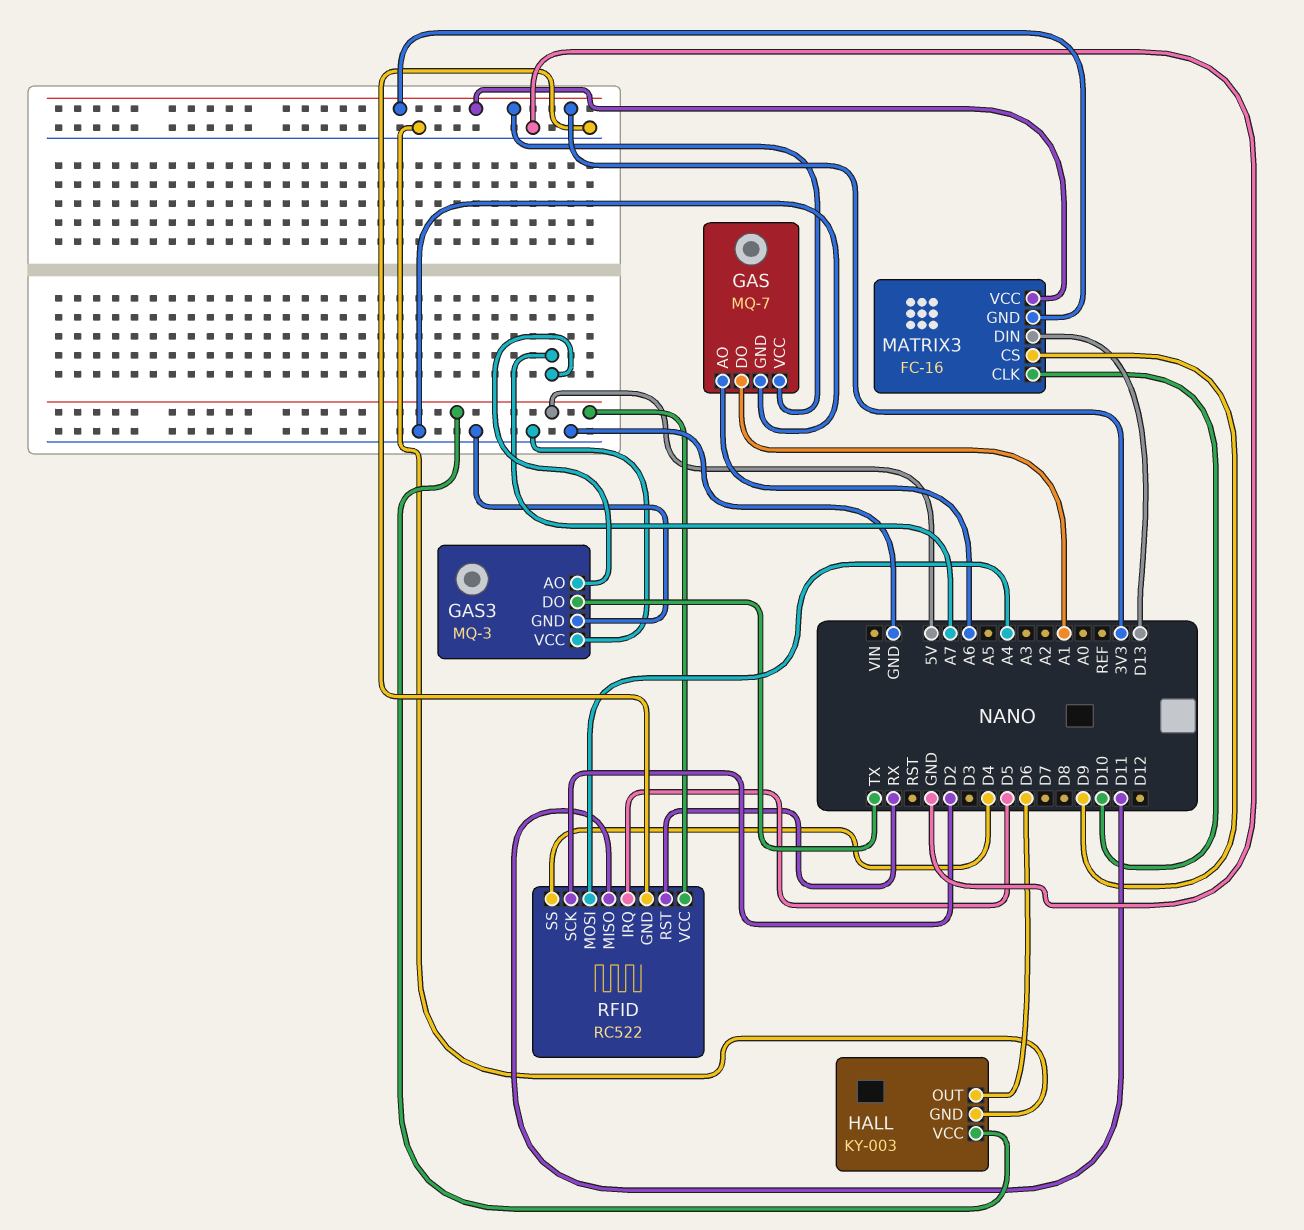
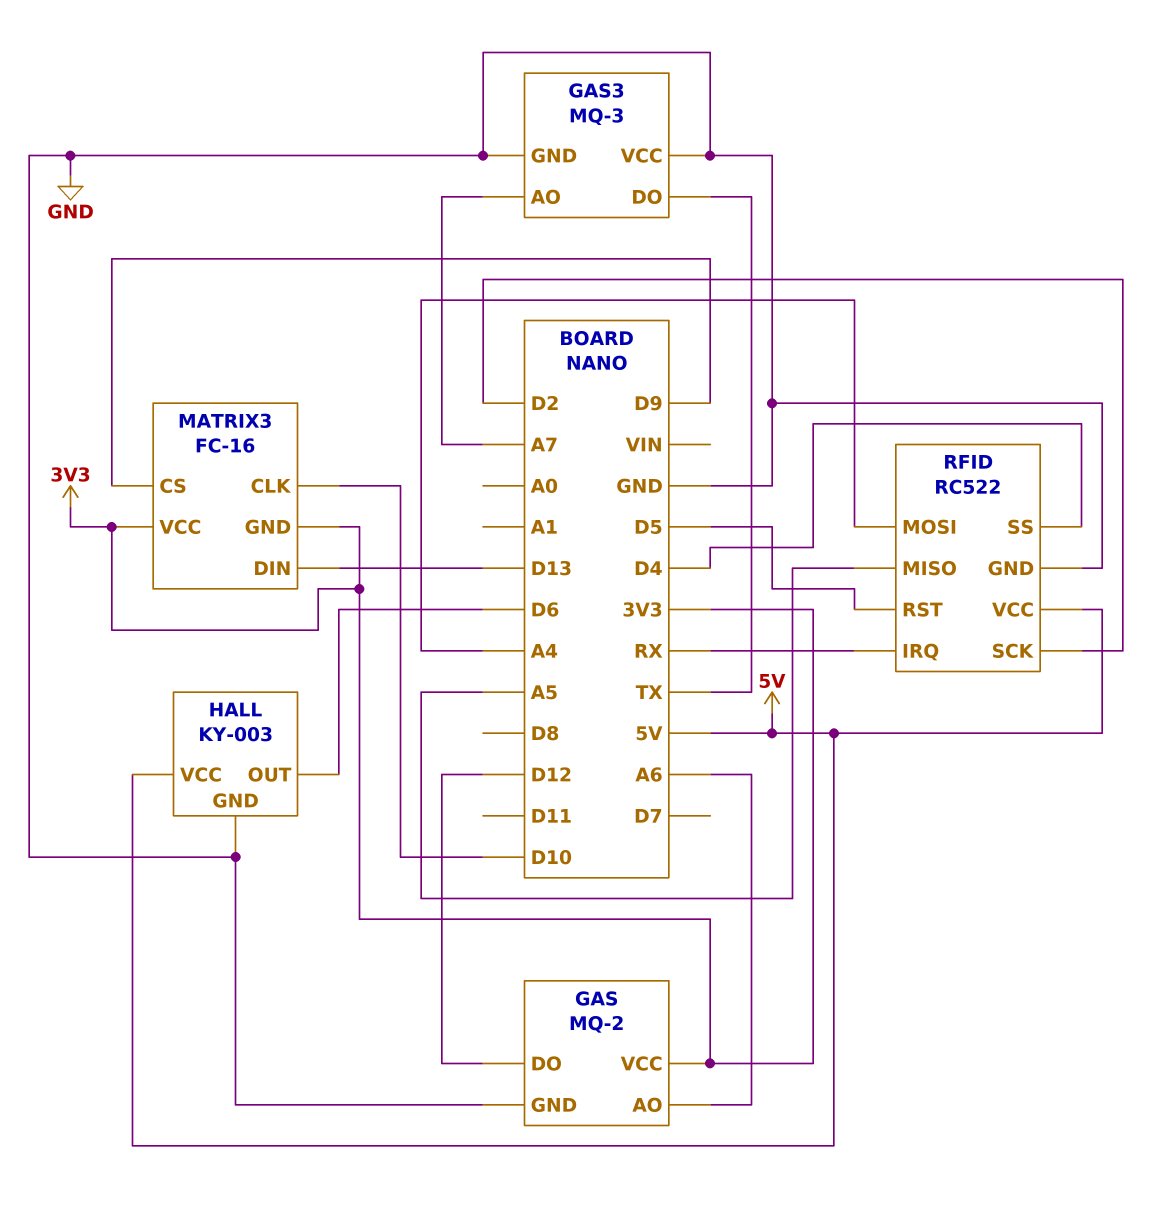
GAS: MQ-7 -> MQ-2
GAS pin DO: A1 -> D12
RFID pin IRQ: D5 -> RX
RFID pin MISO: D11 -> A5
RFID pin RST: RX -> D5

